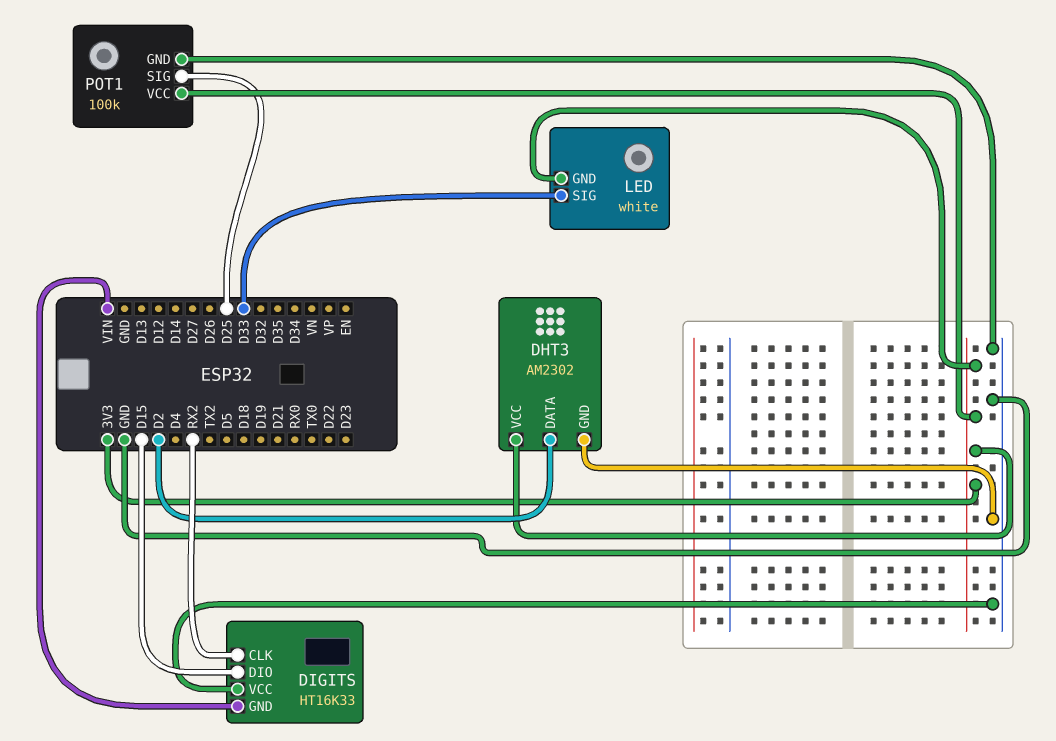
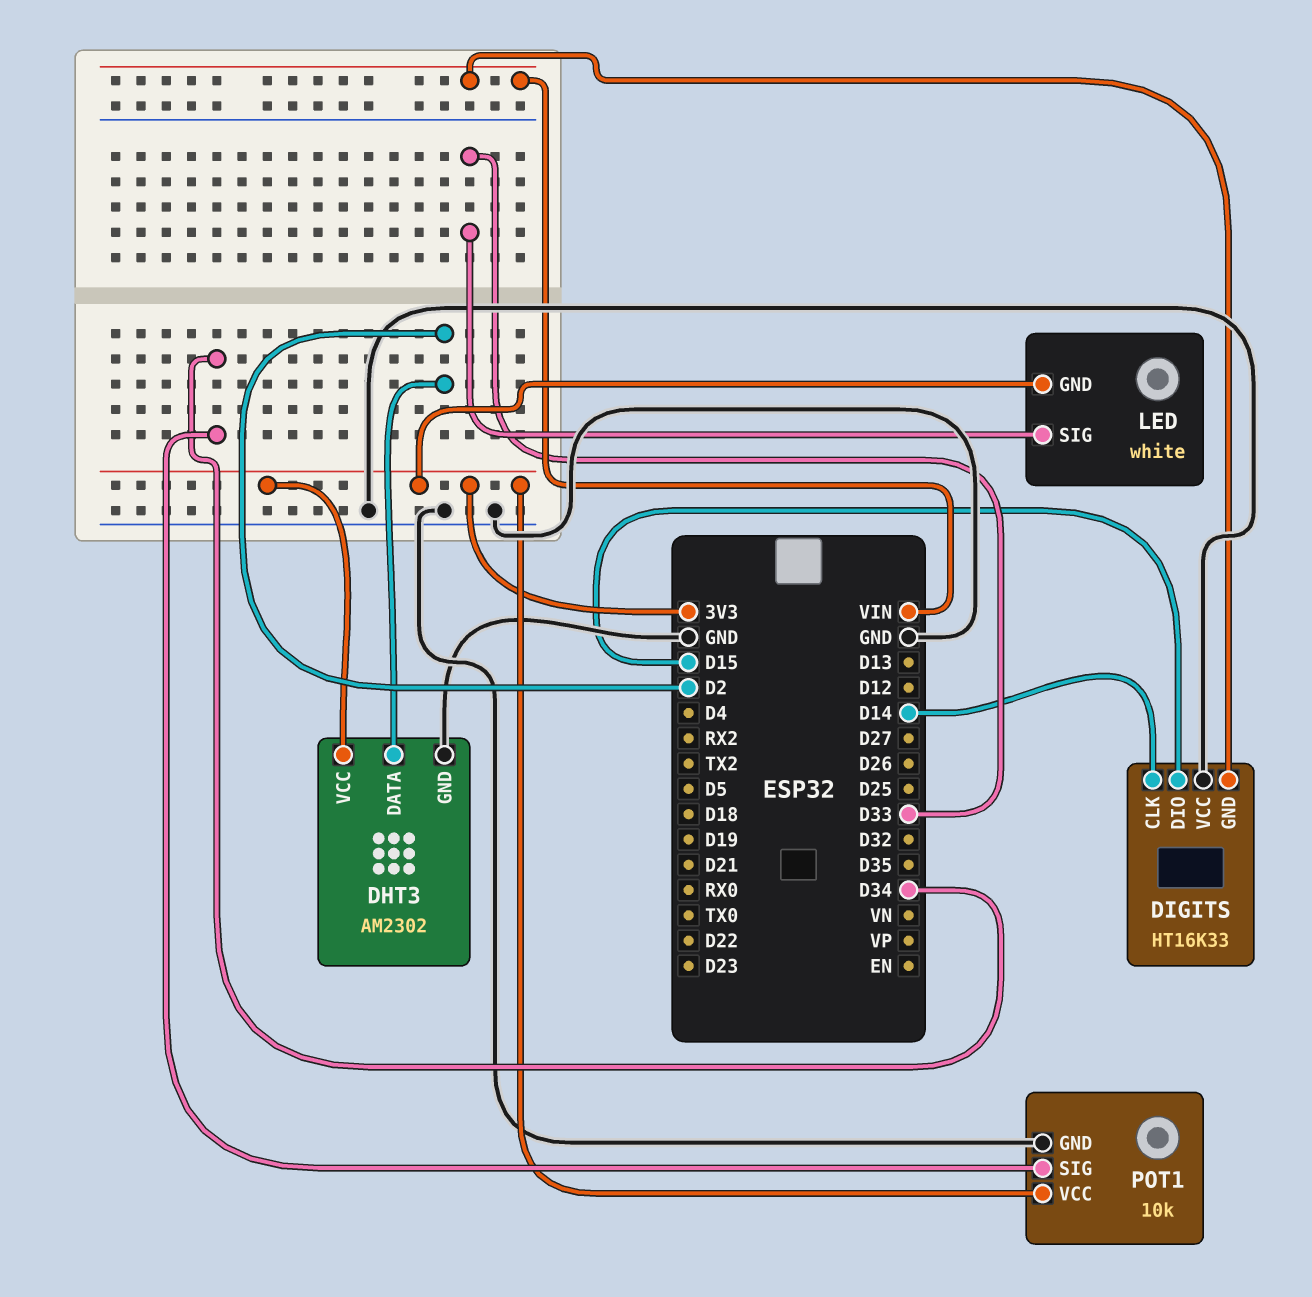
DIGITS pin CLK: RX2 -> D14
POT1: 100k -> 10k
POT1 pin SIG: D25 -> D34

